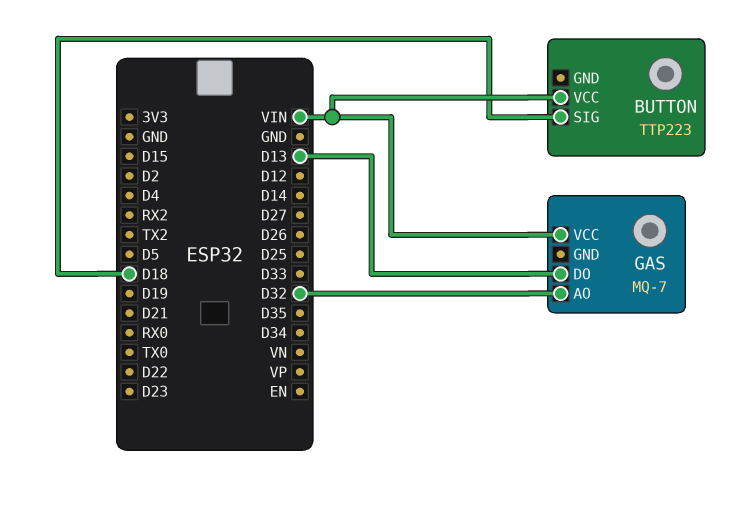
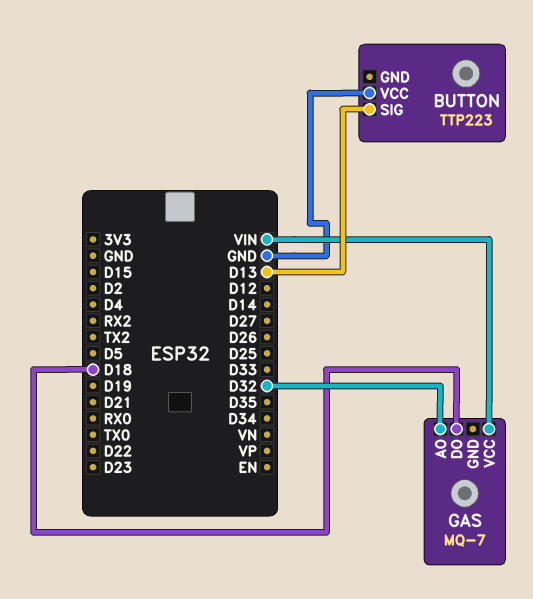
BUTTON pin SIG: D18 -> D13
BUTTON pin VCC: VIN -> GND
GAS pin DO: D13 -> D18

